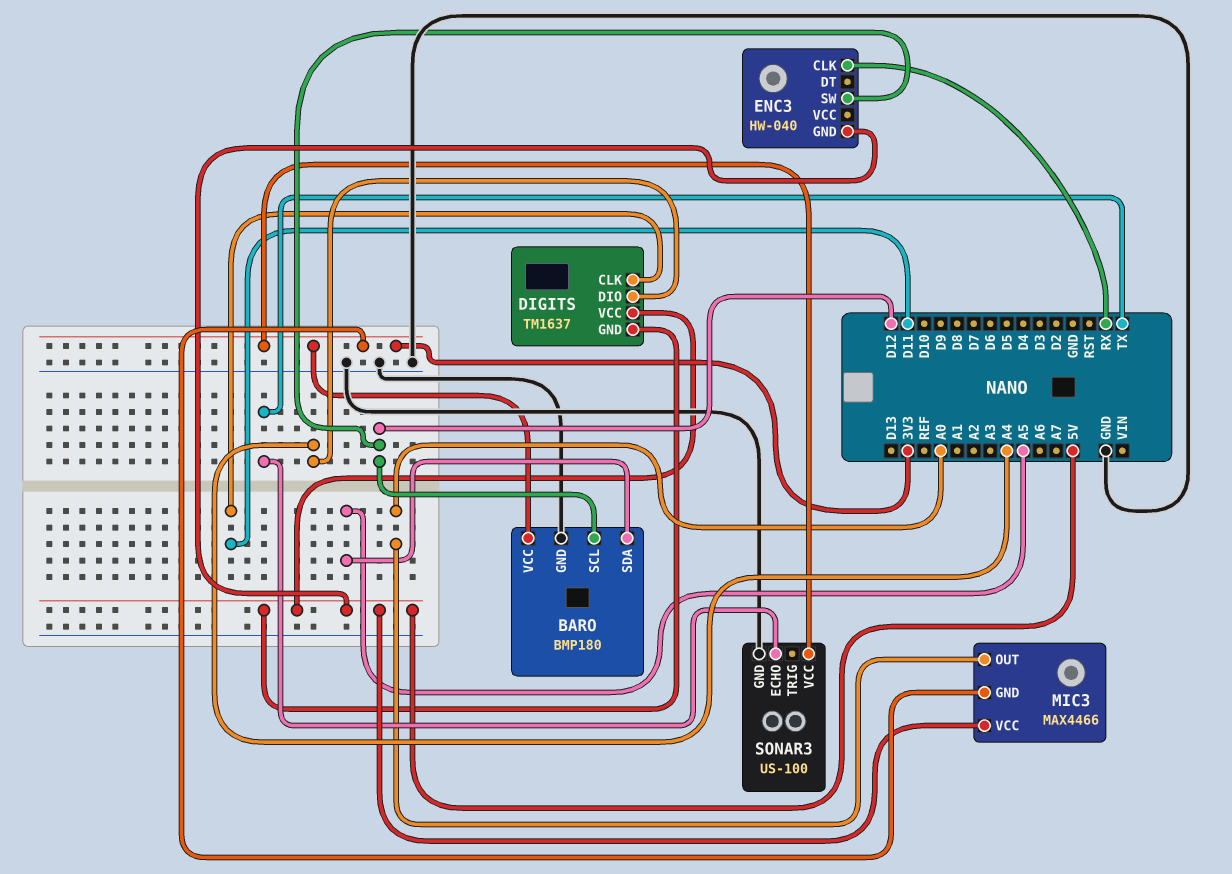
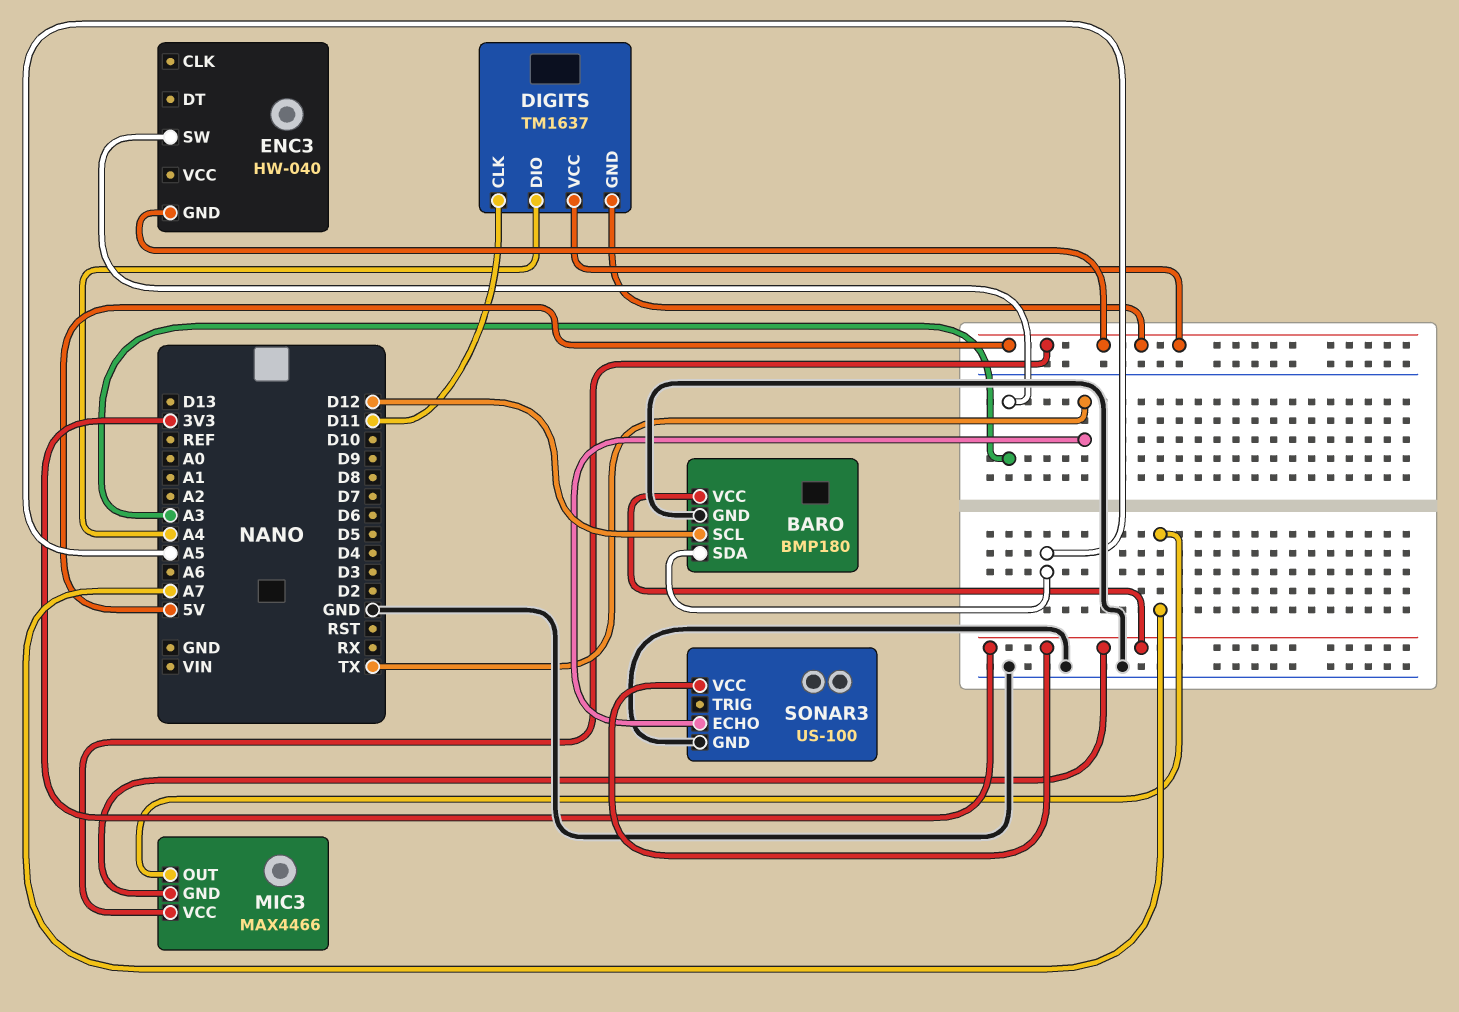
ENC3 pin CLK: RX -> none
ENC3 pin SW: D12 -> A3
MIC3 pin OUT: A0 -> A7

